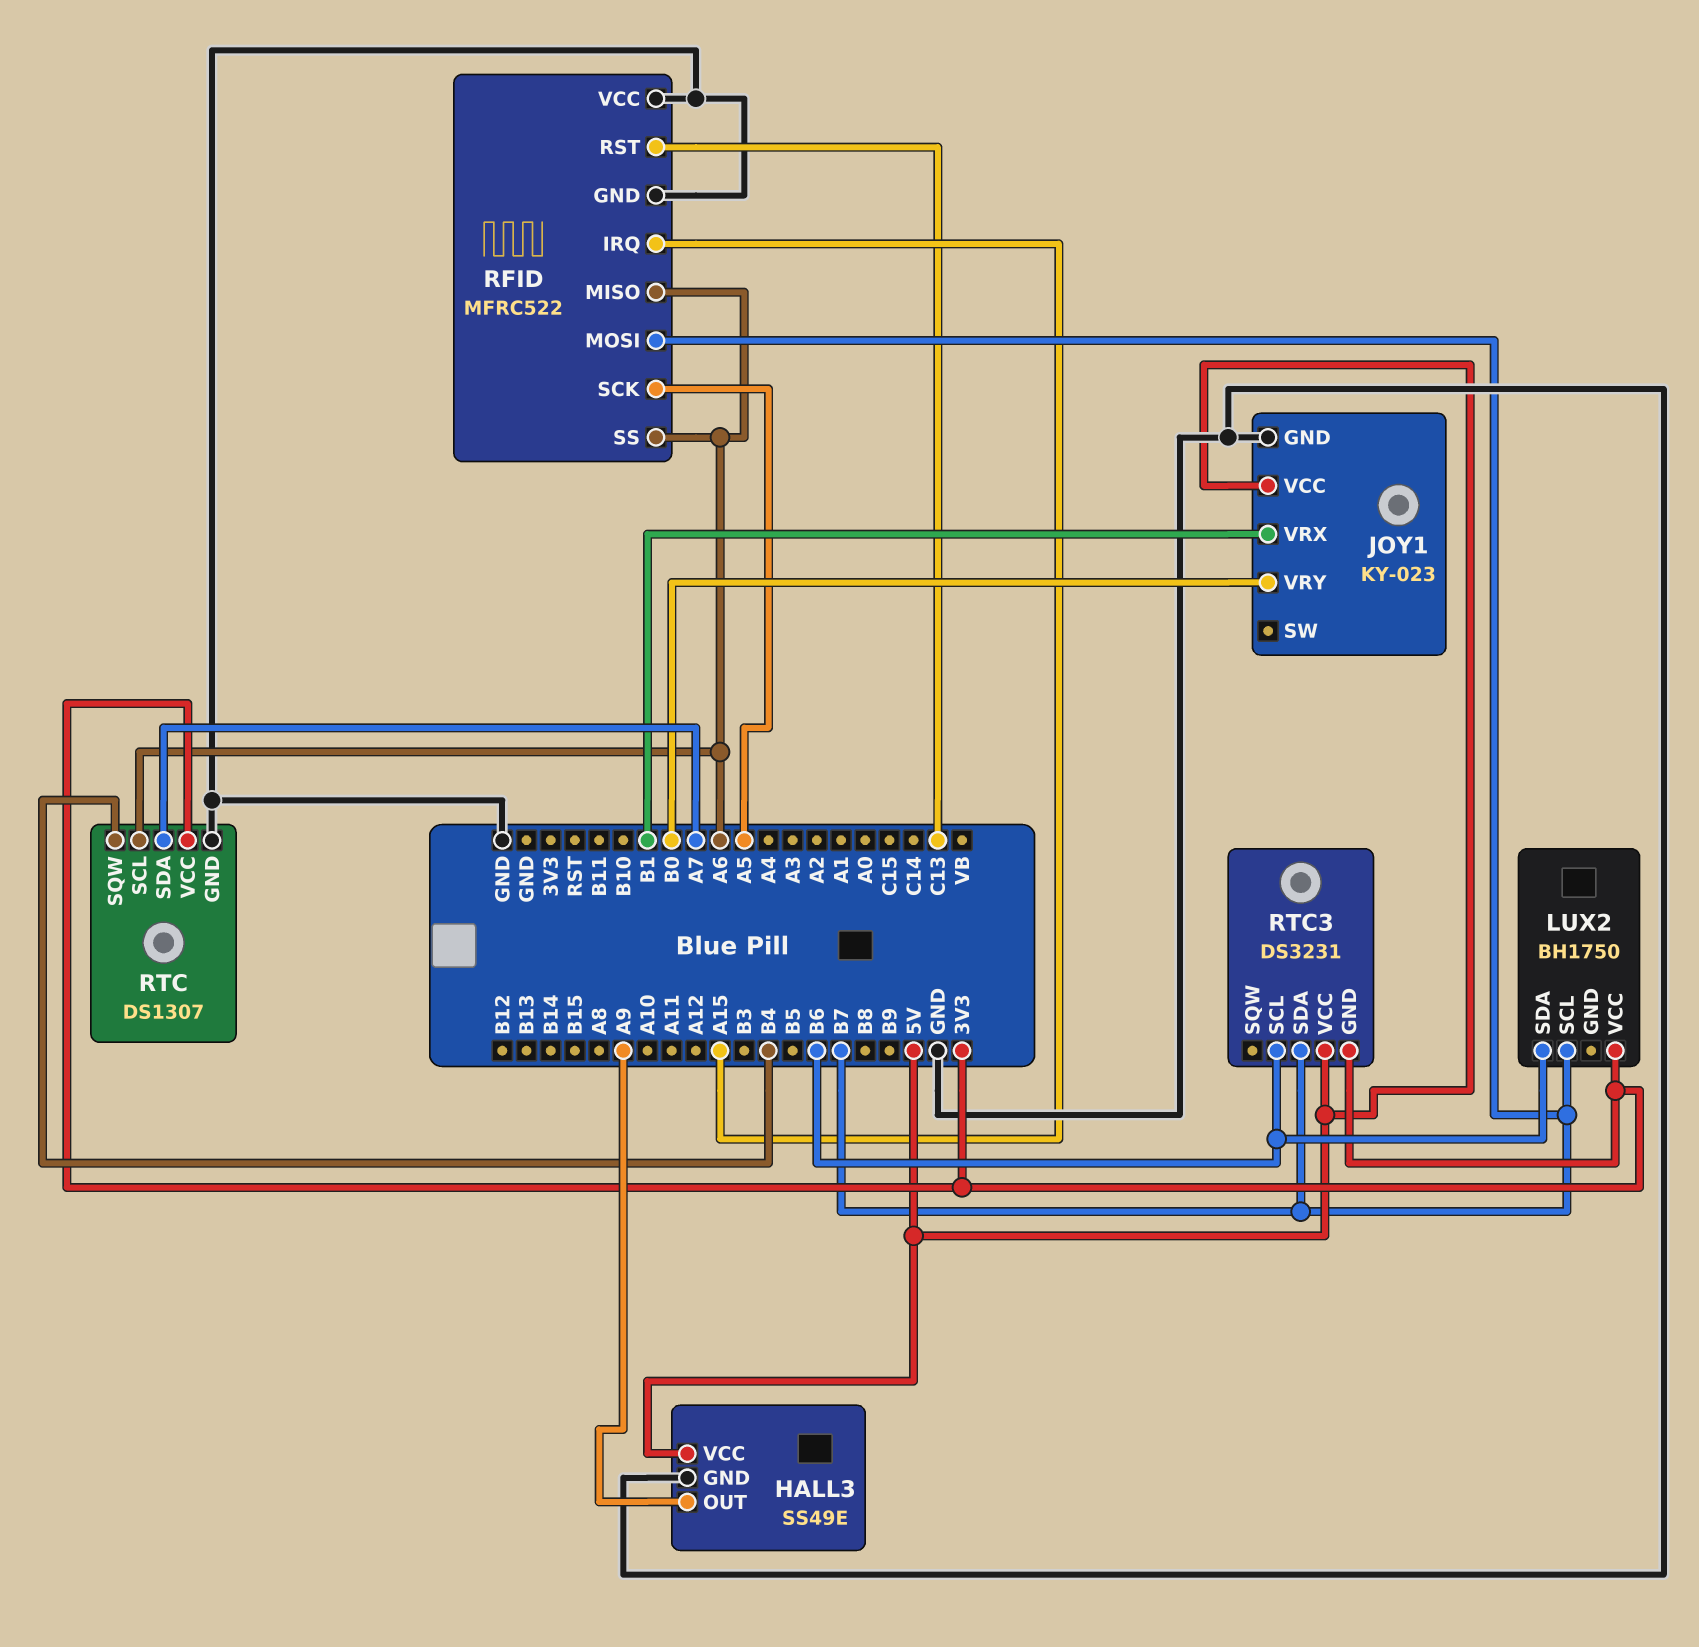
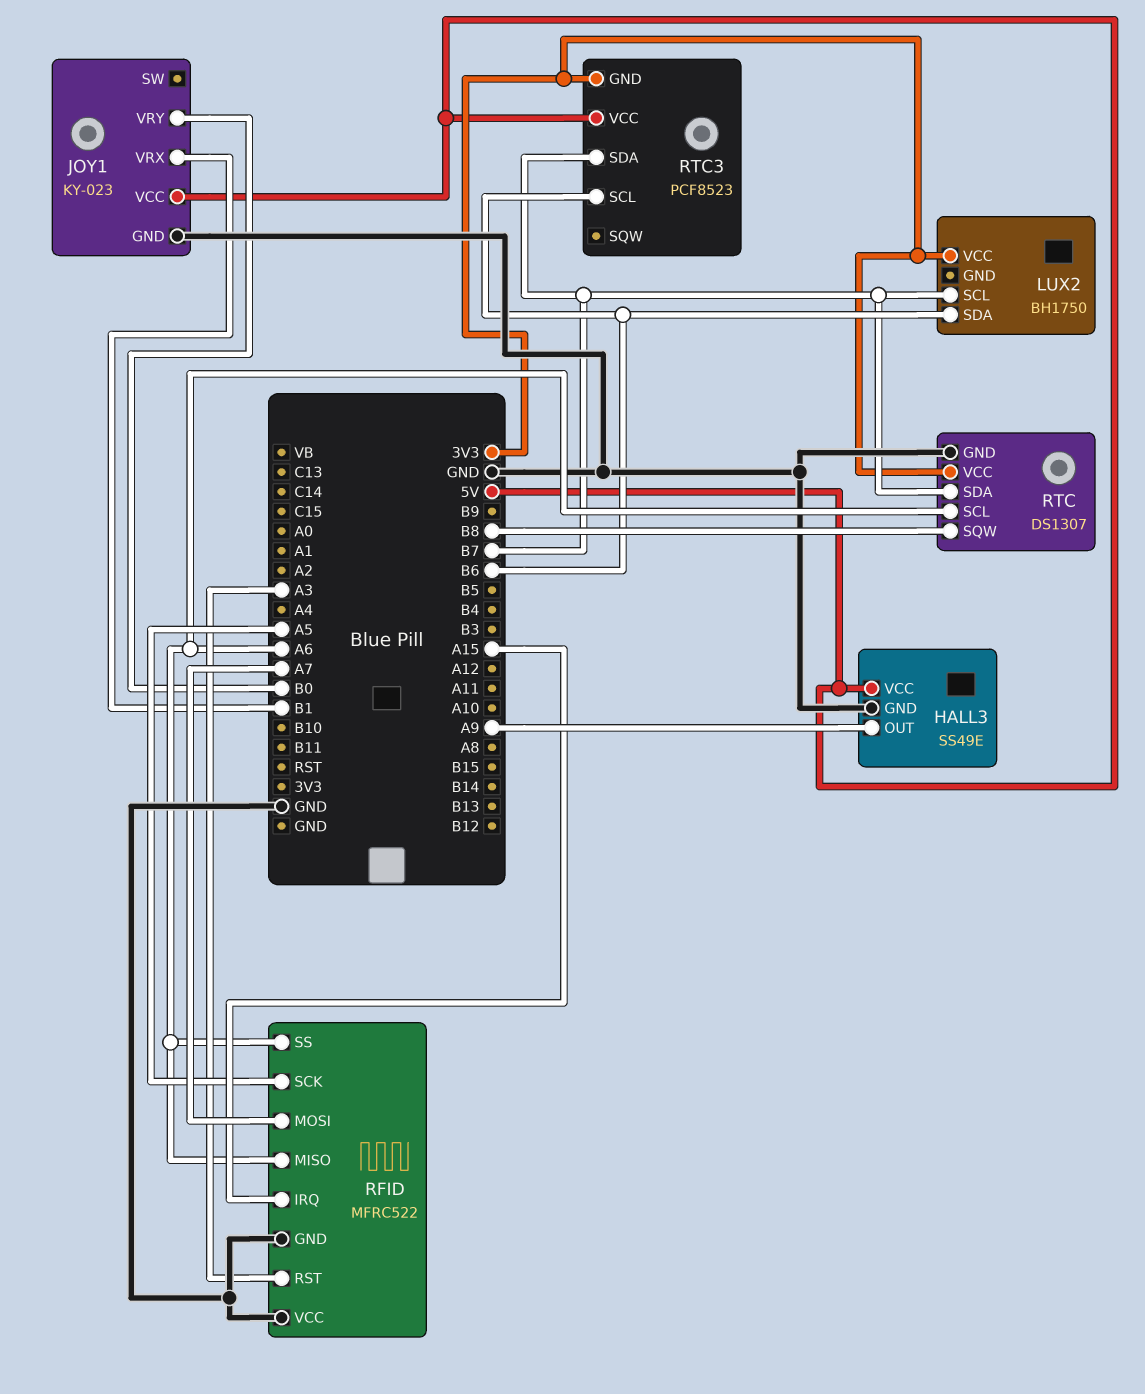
RFID pin MOSI: B7 -> A7
RFID pin RST: C13 -> A3
RTC pin SDA: A7 -> B7
RTC pin SQW: B4 -> B8
RTC3: DS3231 -> PCF8523

